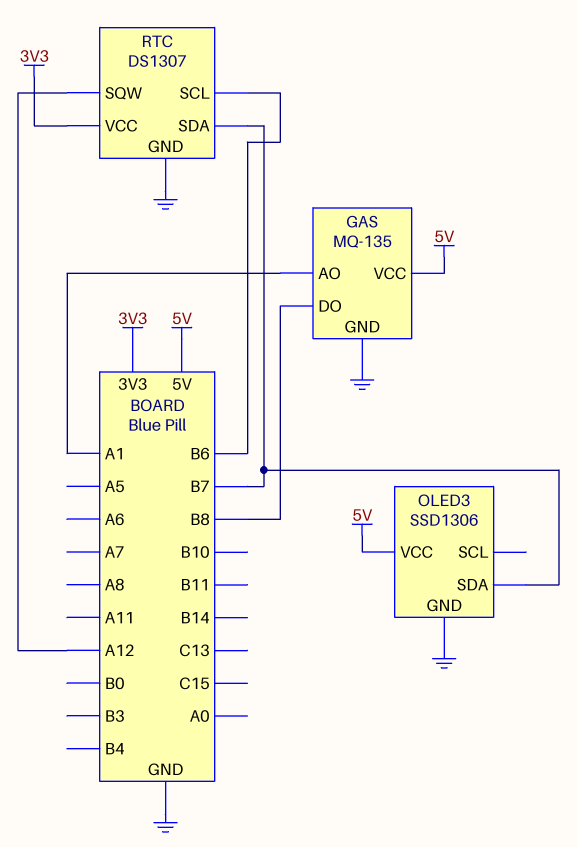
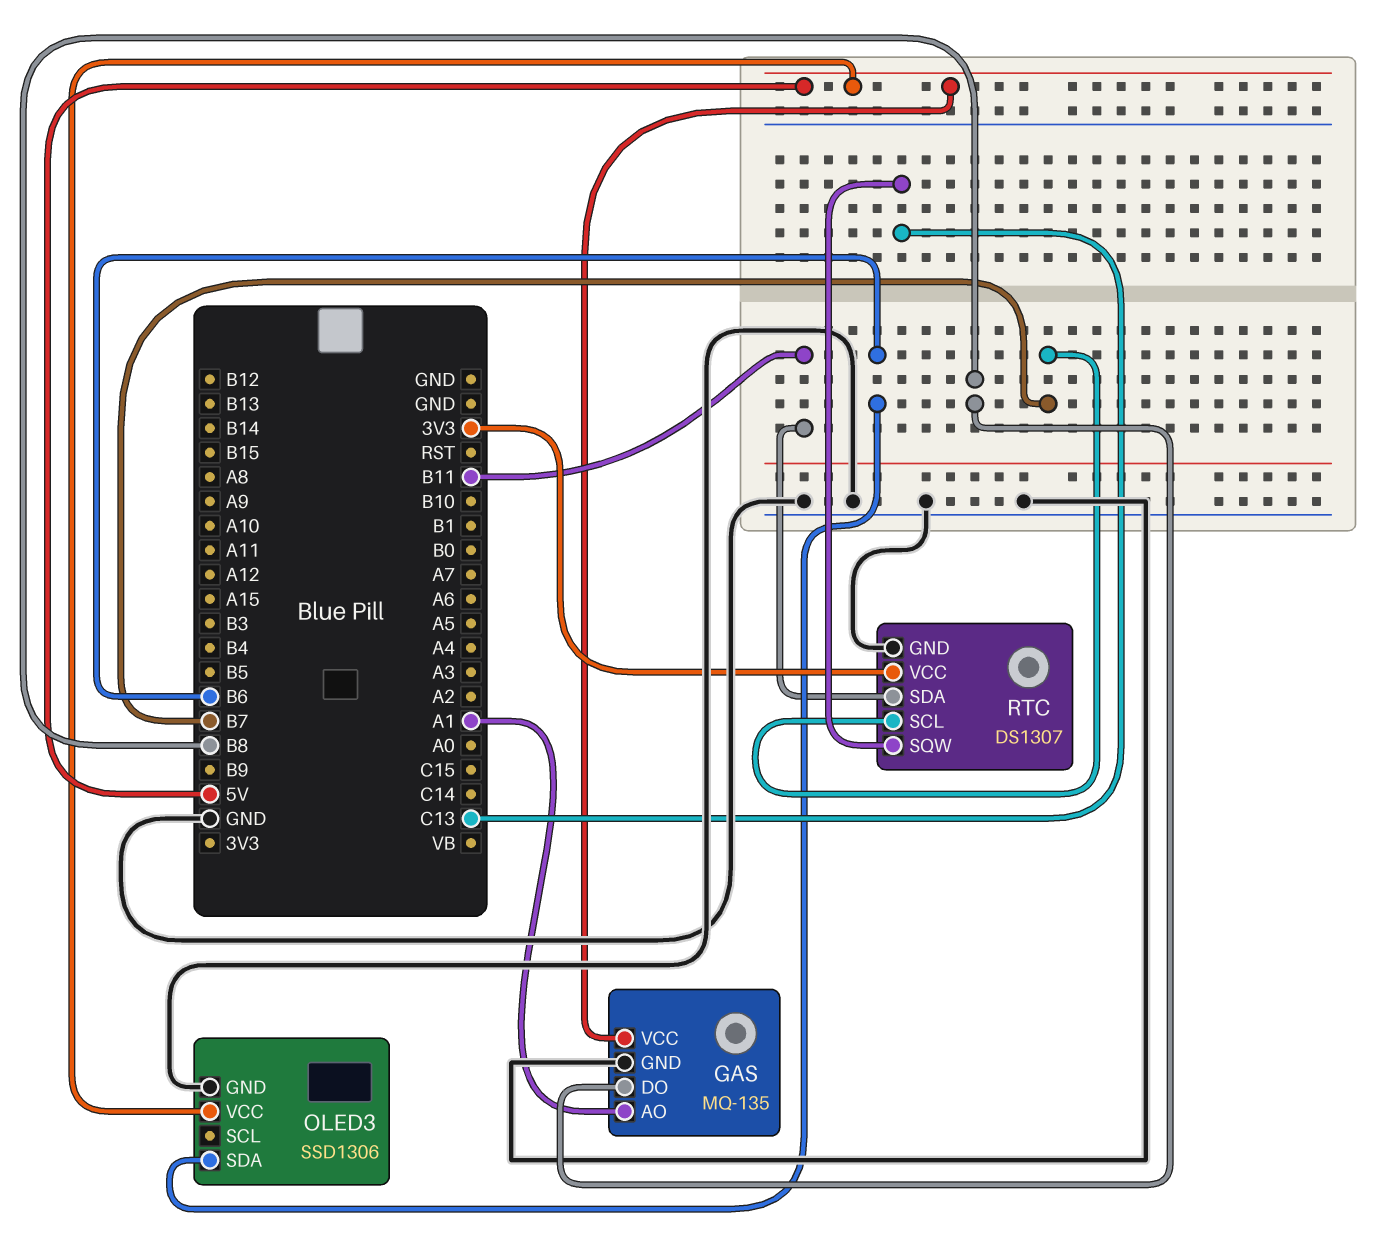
OLED3 pin SDA: B7 -> B6
RTC pin SCL: B6 -> B7
RTC pin SDA: B7 -> B11
RTC pin SQW: A12 -> C13

